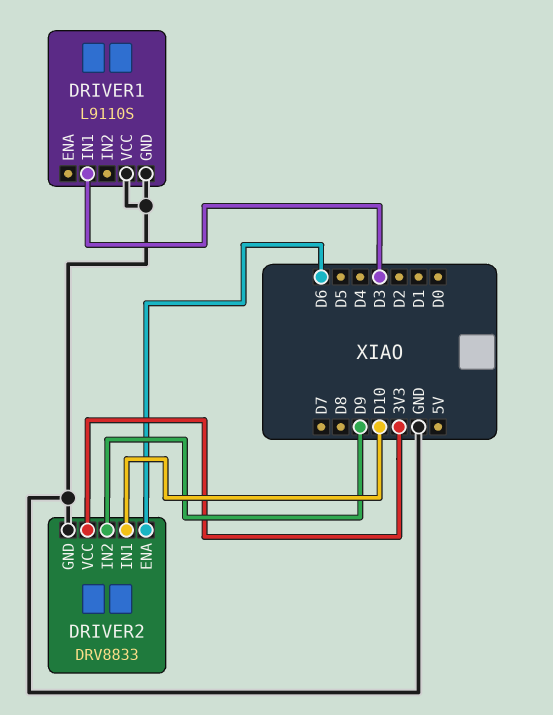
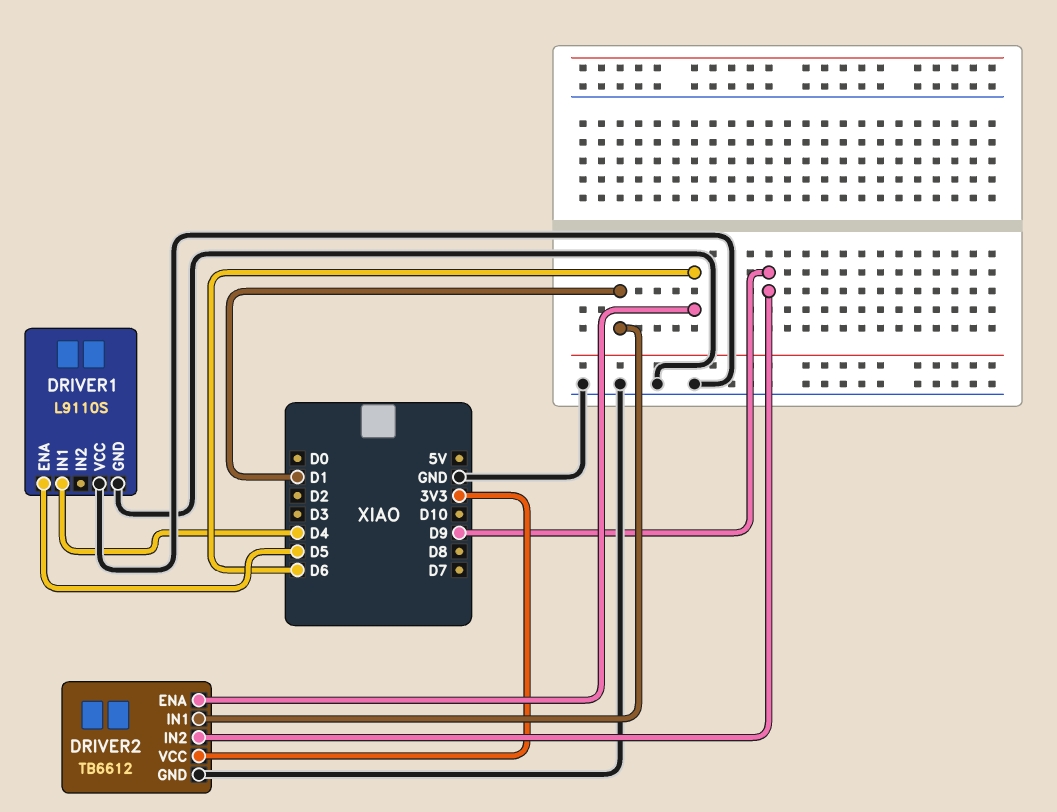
DRIVER1 pin ENA: none -> D5
DRIVER1 pin IN1: D3 -> D4
DRIVER2: DRV8833 -> TB6612
DRIVER2 pin IN1: D10 -> D1

